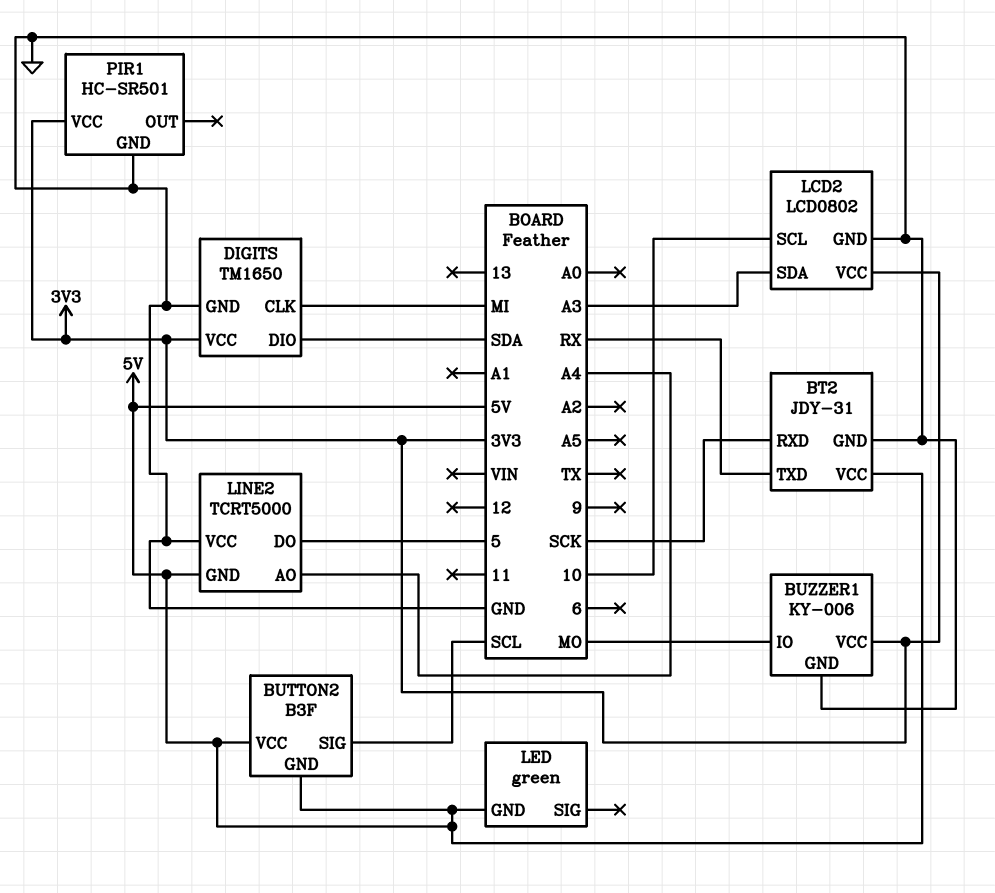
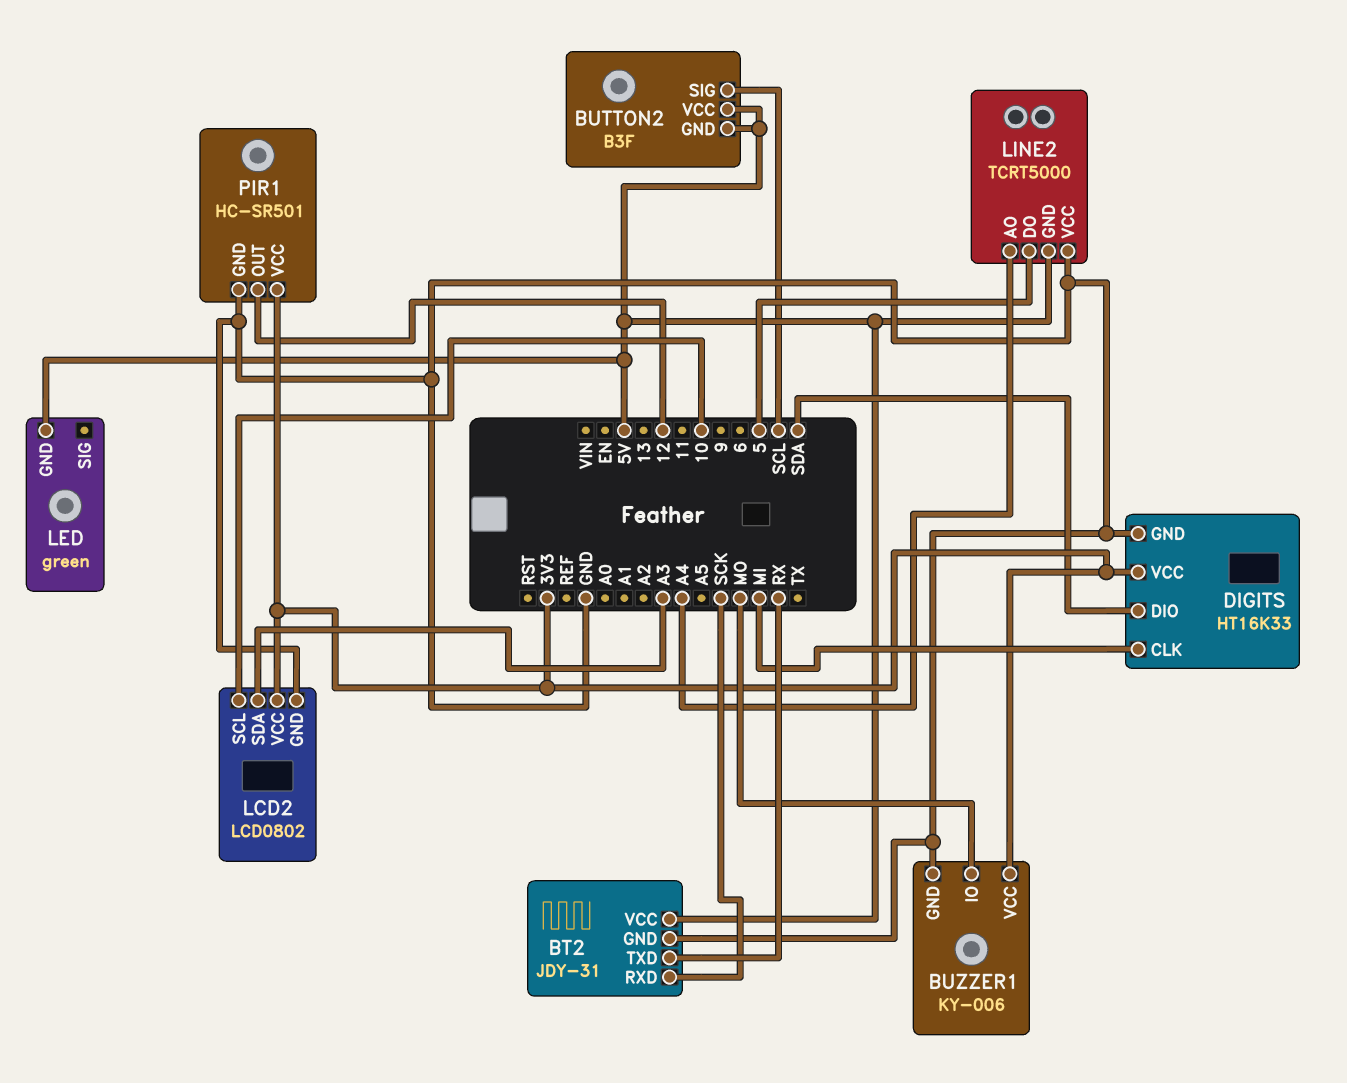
DIGITS: TM1650 -> HT16K33
PIR1 pin OUT: none -> 12

